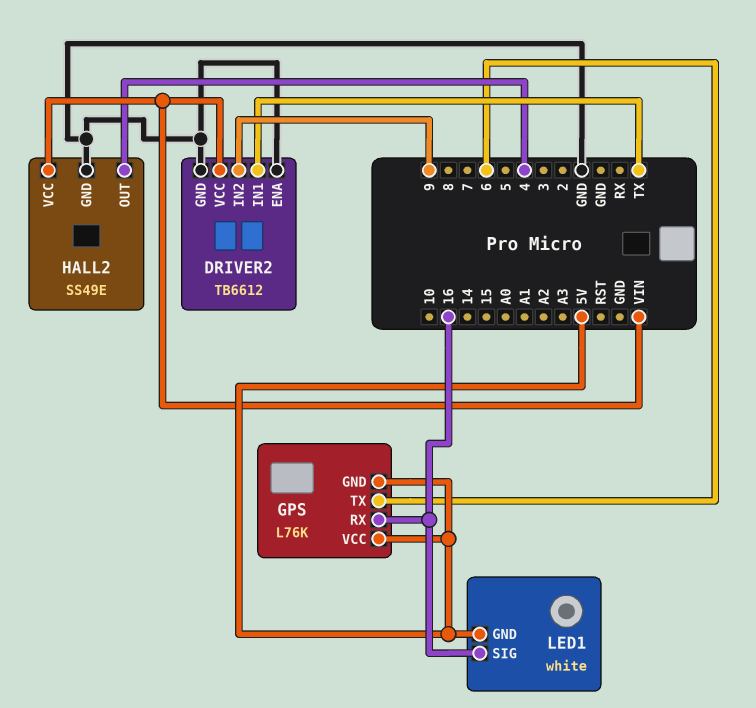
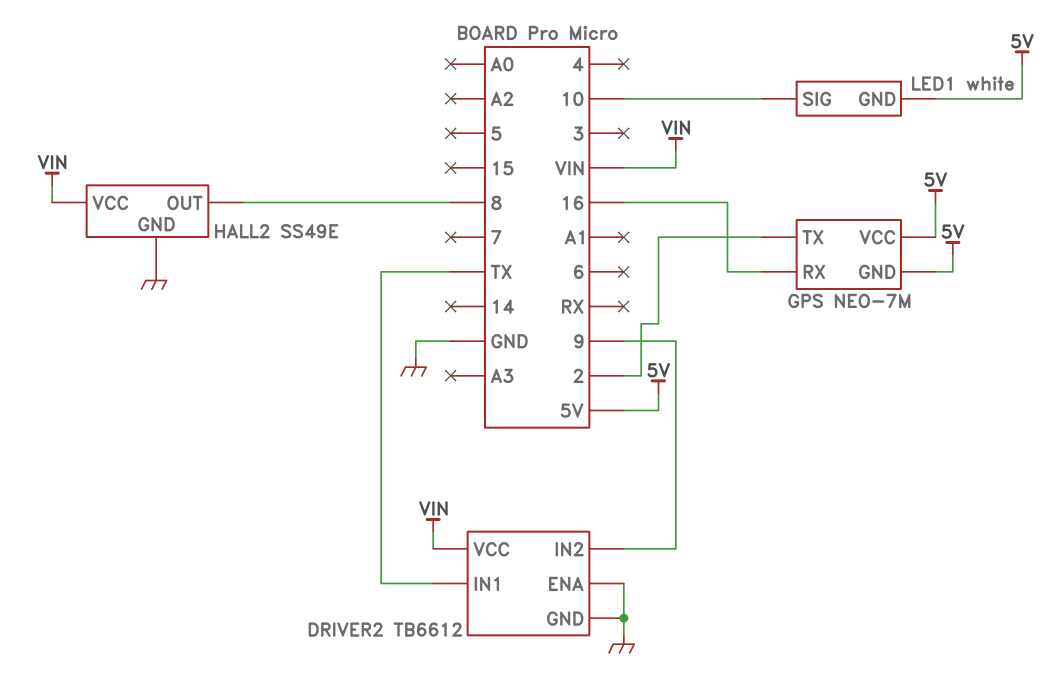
GPS: L76K -> NEO-7M
GPS pin TX: 6 -> 2
HALL2 pin OUT: 4 -> 8
LED1 pin SIG: 16 -> 10

